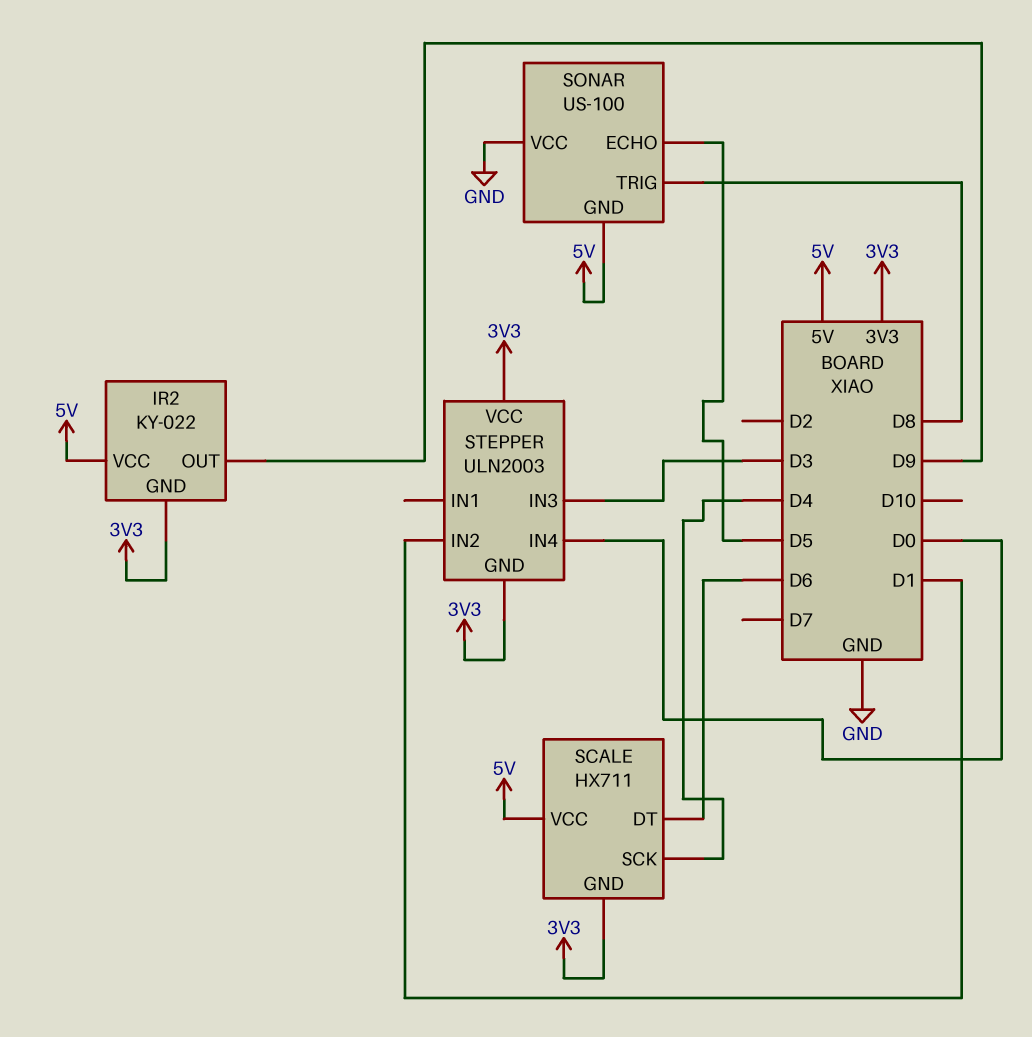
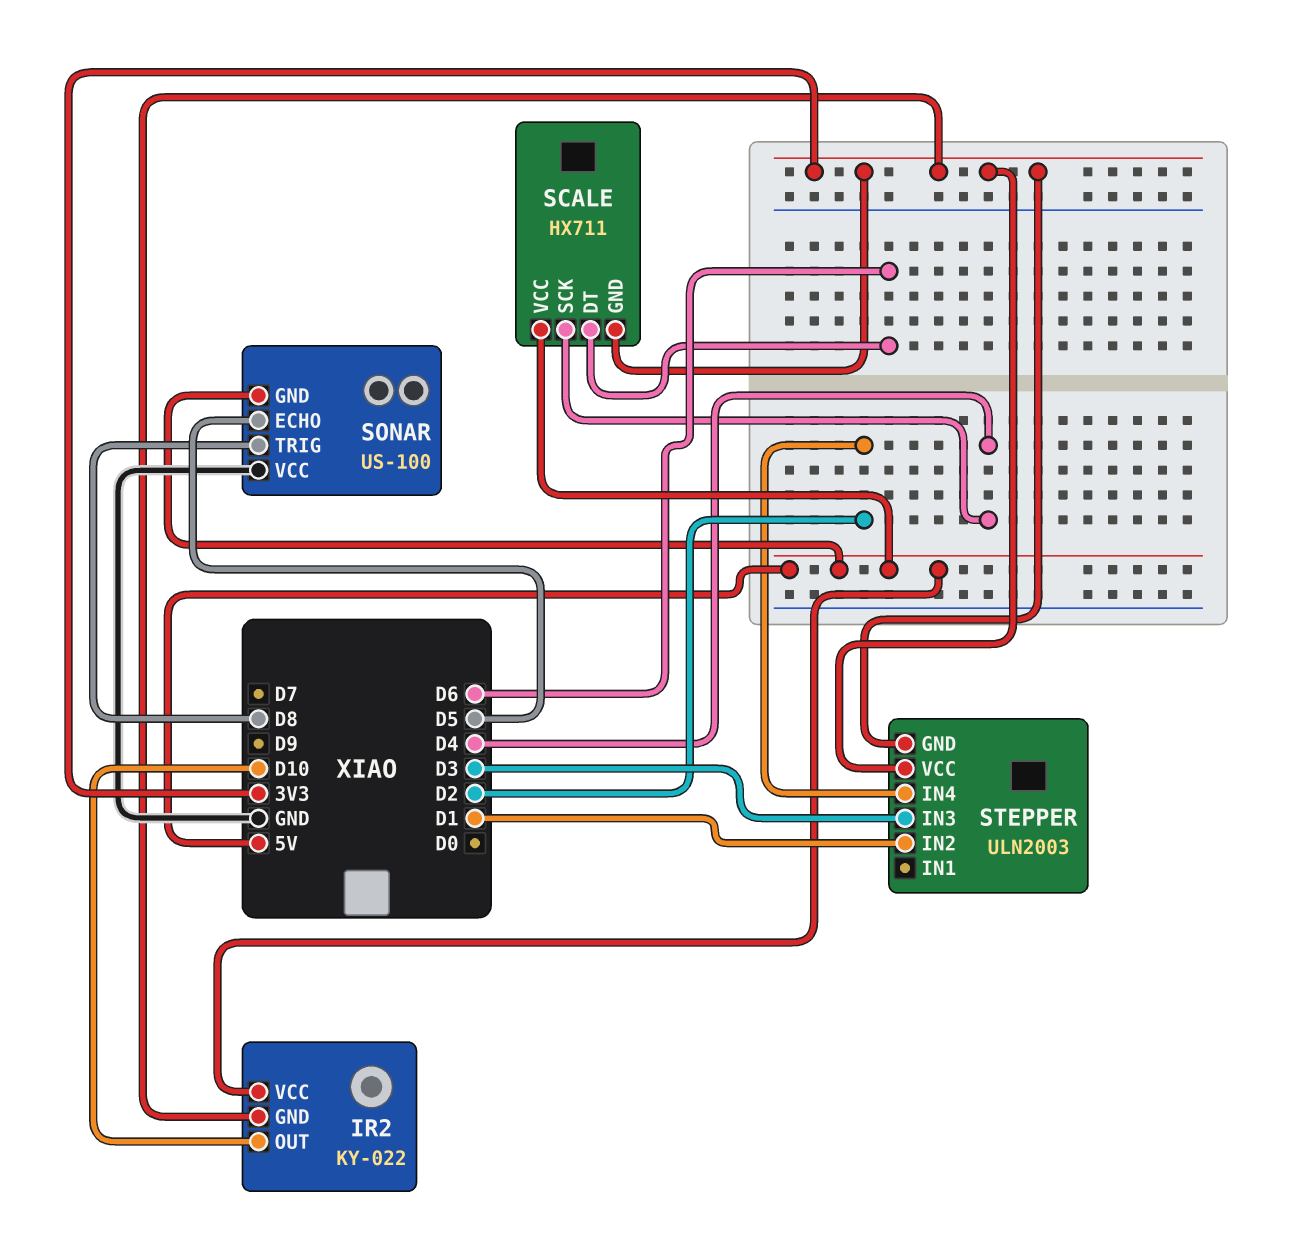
IR2 pin OUT: D9 -> D10
STEPPER pin IN4: D0 -> D2

